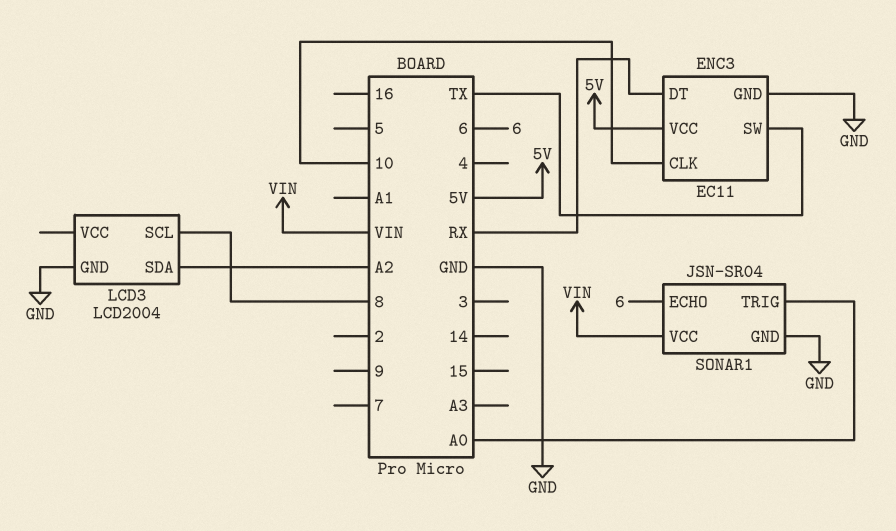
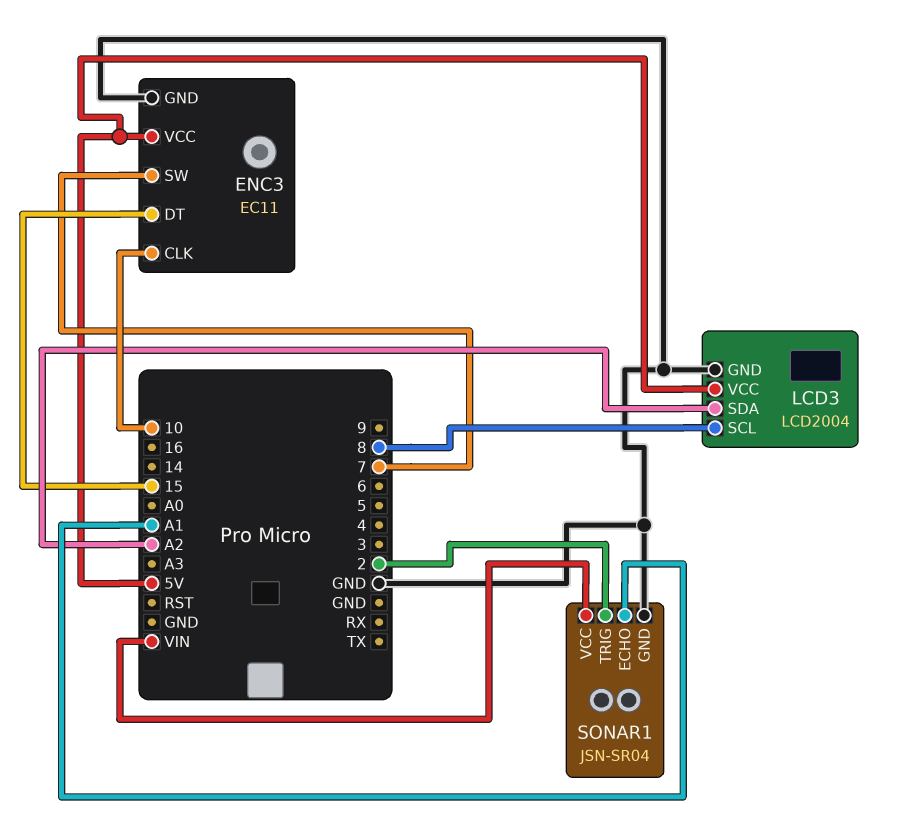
ENC3 pin DT: RX -> 15
ENC3 pin SW: TX -> 7
LCD3 pin VCC: none -> 5V
SONAR1 pin ECHO: 6 -> A1
SONAR1 pin TRIG: A0 -> 2

